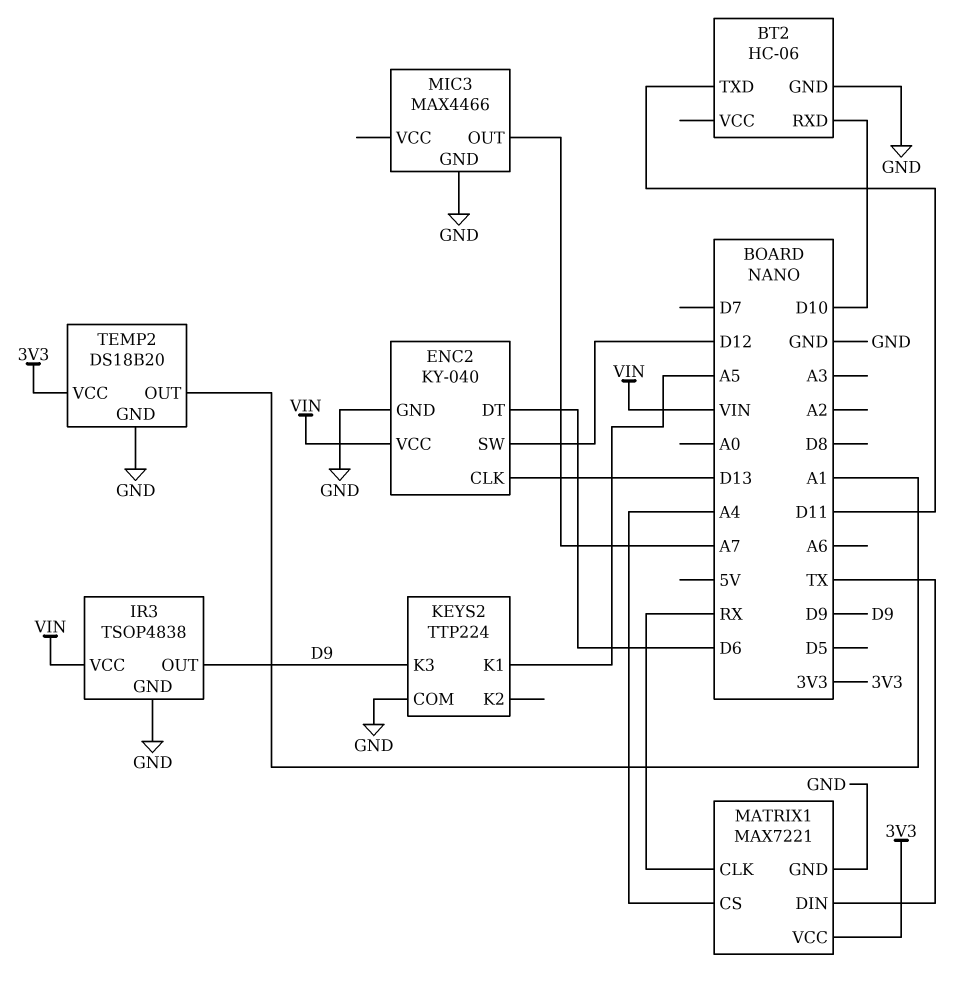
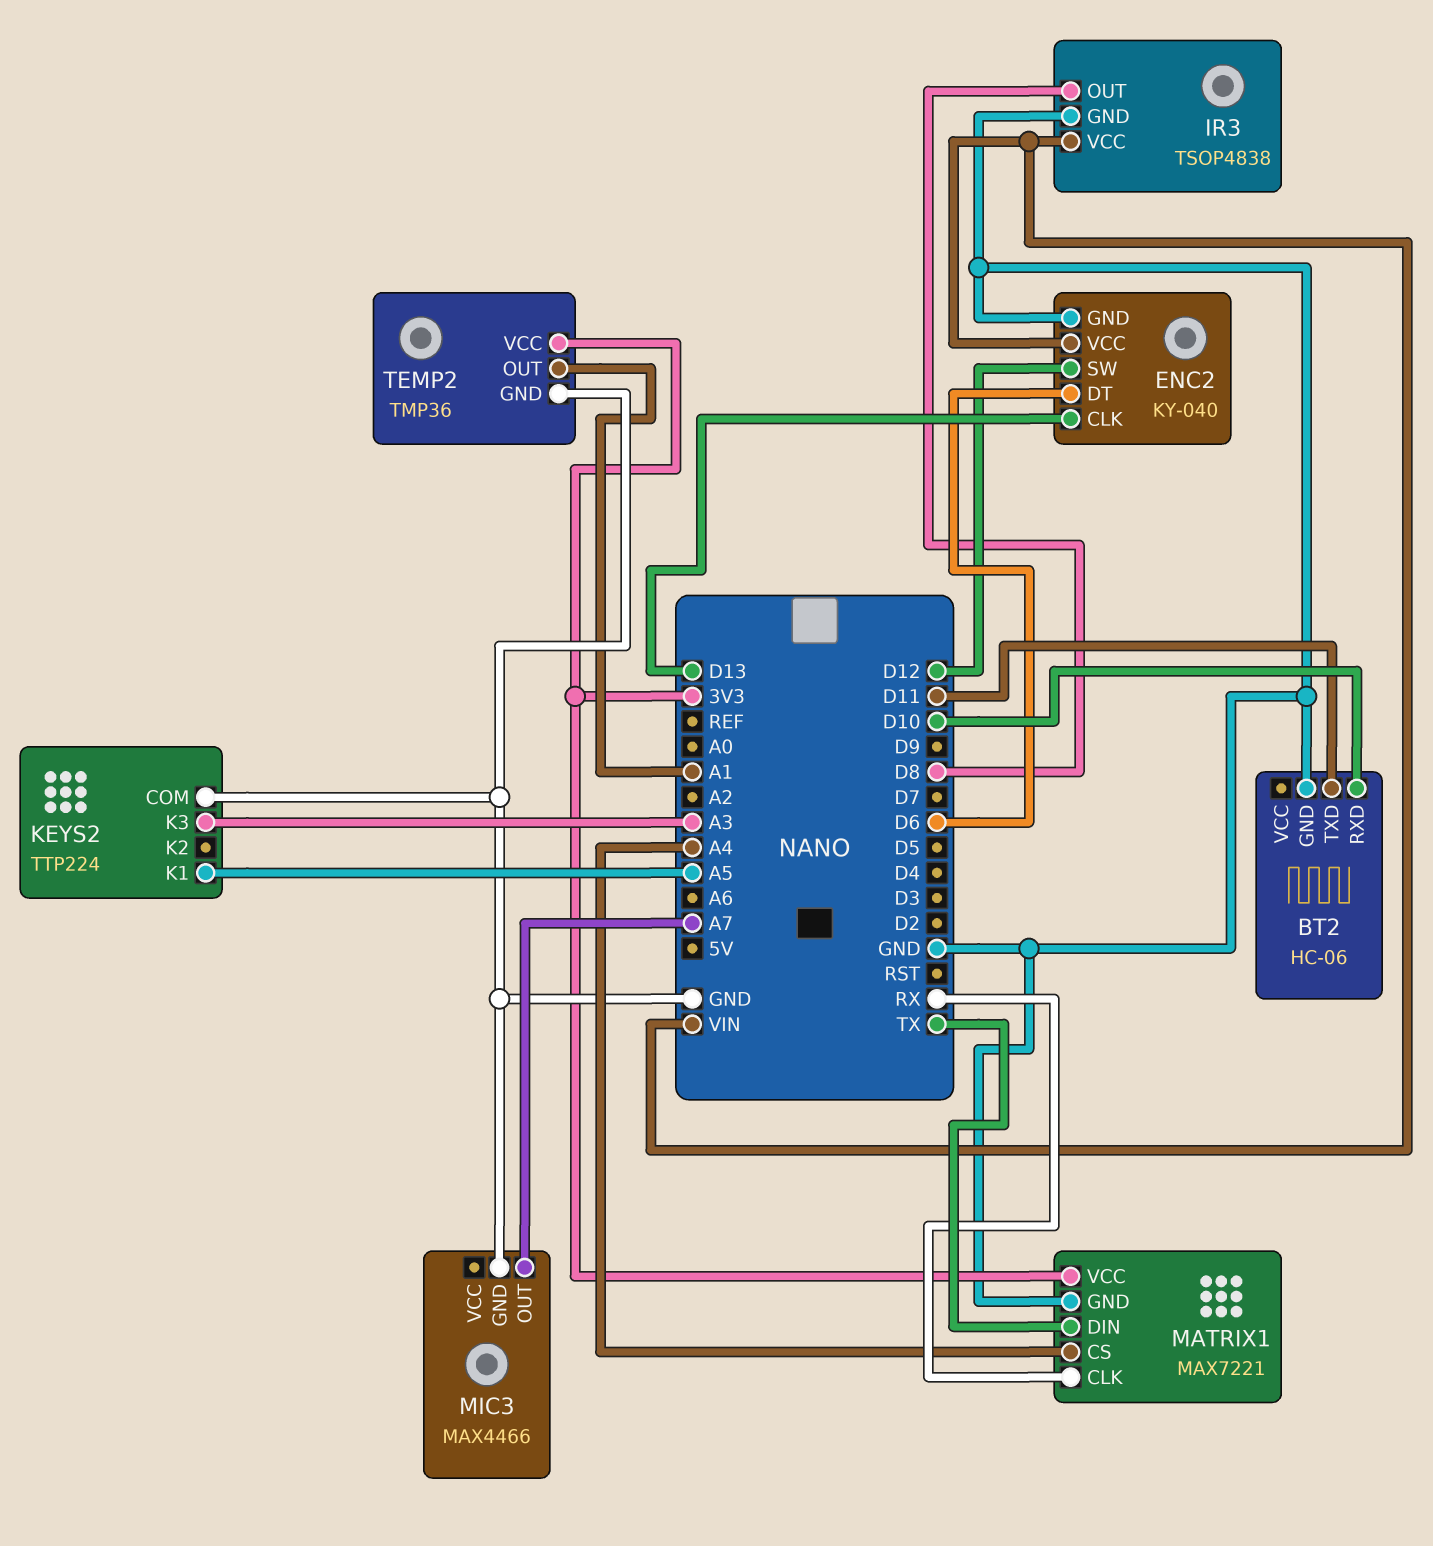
IR3 pin OUT: D9 -> D8
KEYS2 pin K3: D9 -> A3
TEMP2: DS18B20 -> TMP36

